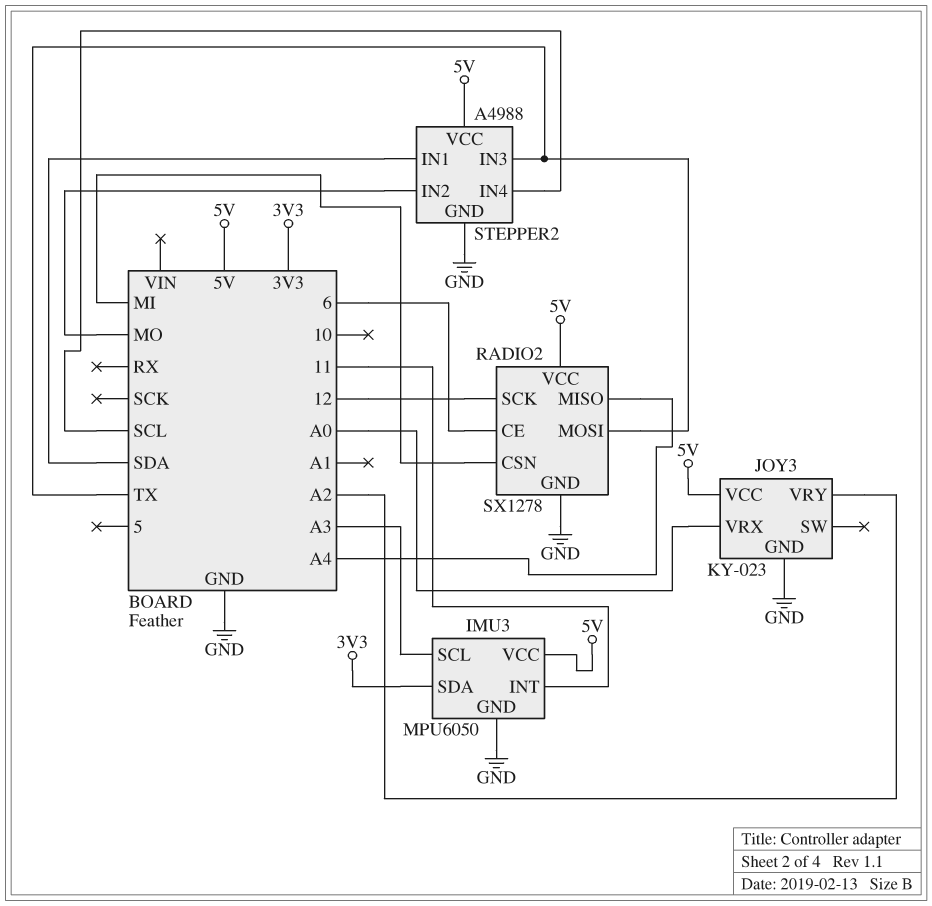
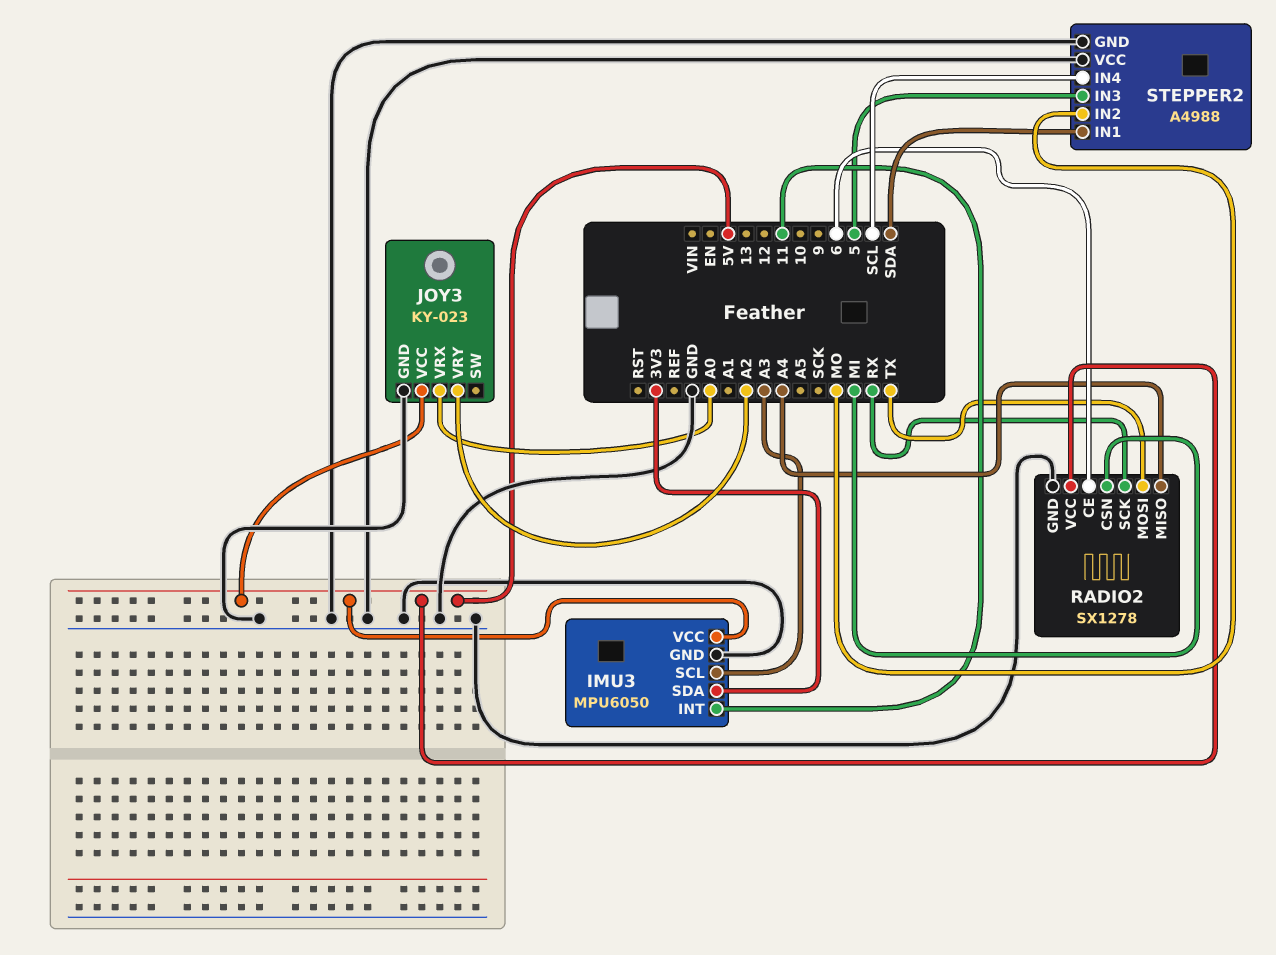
RADIO2 pin SCK: 12 -> RX
STEPPER2 pin IN3: TX -> 5
STEPPER2 pin VCC: 5V -> GND

